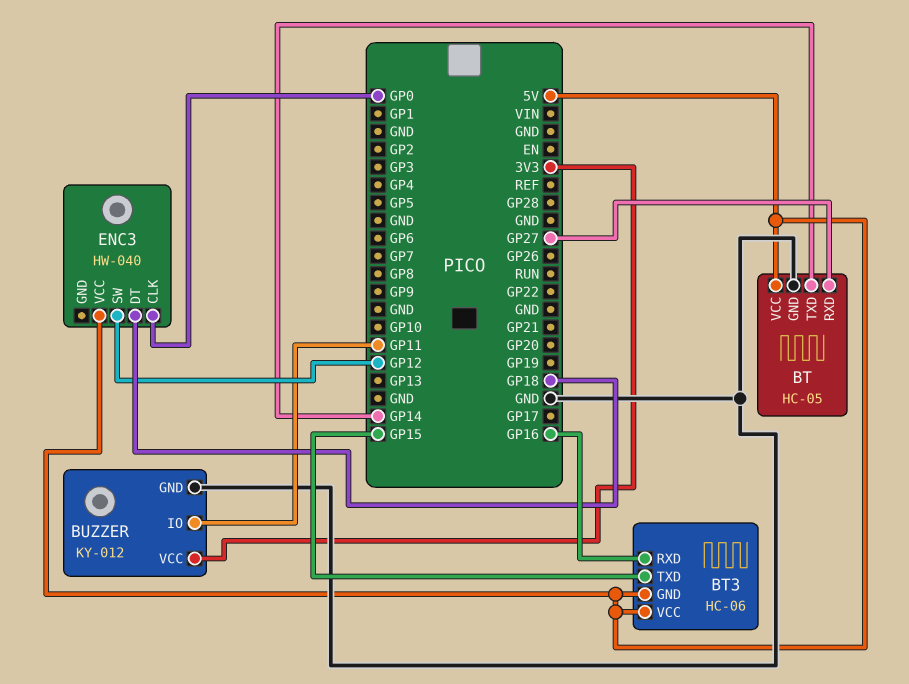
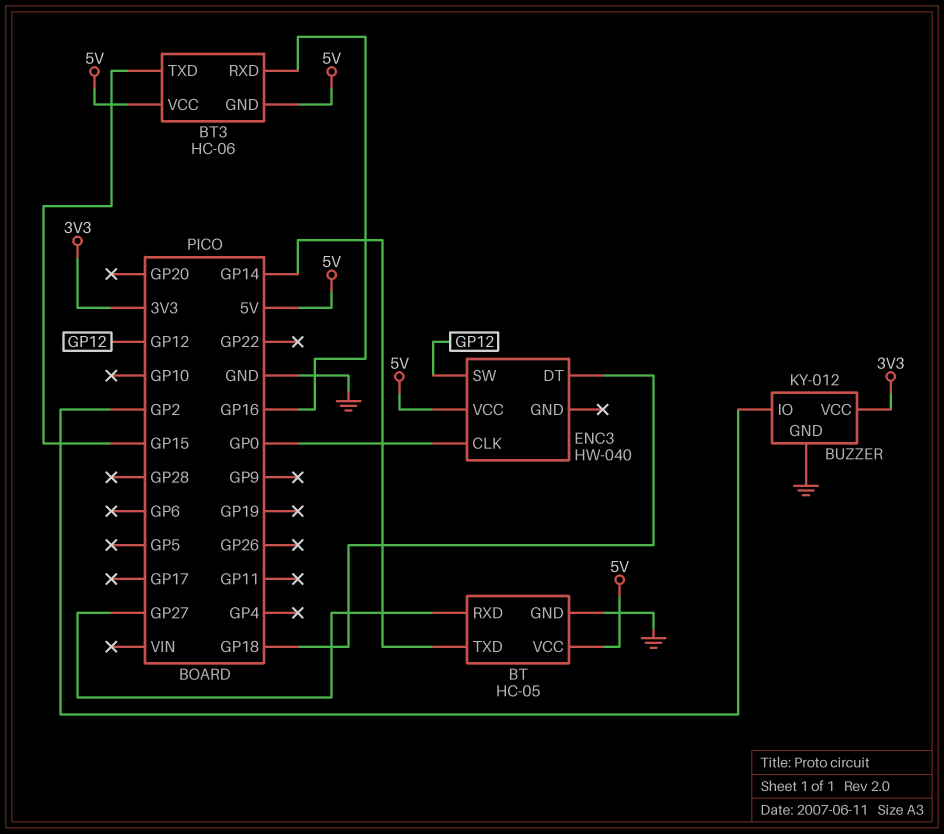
BUZZER pin IO: GP11 -> GP2

